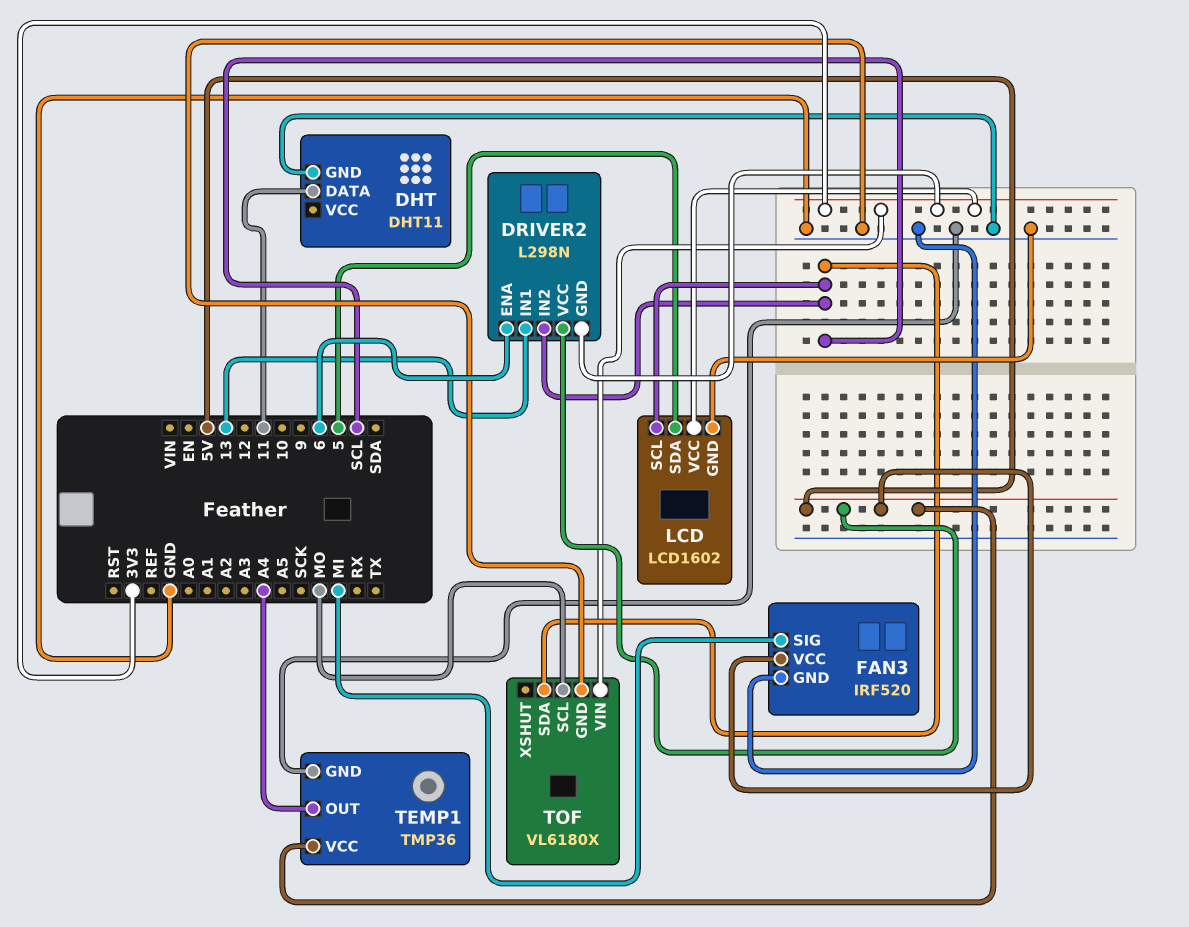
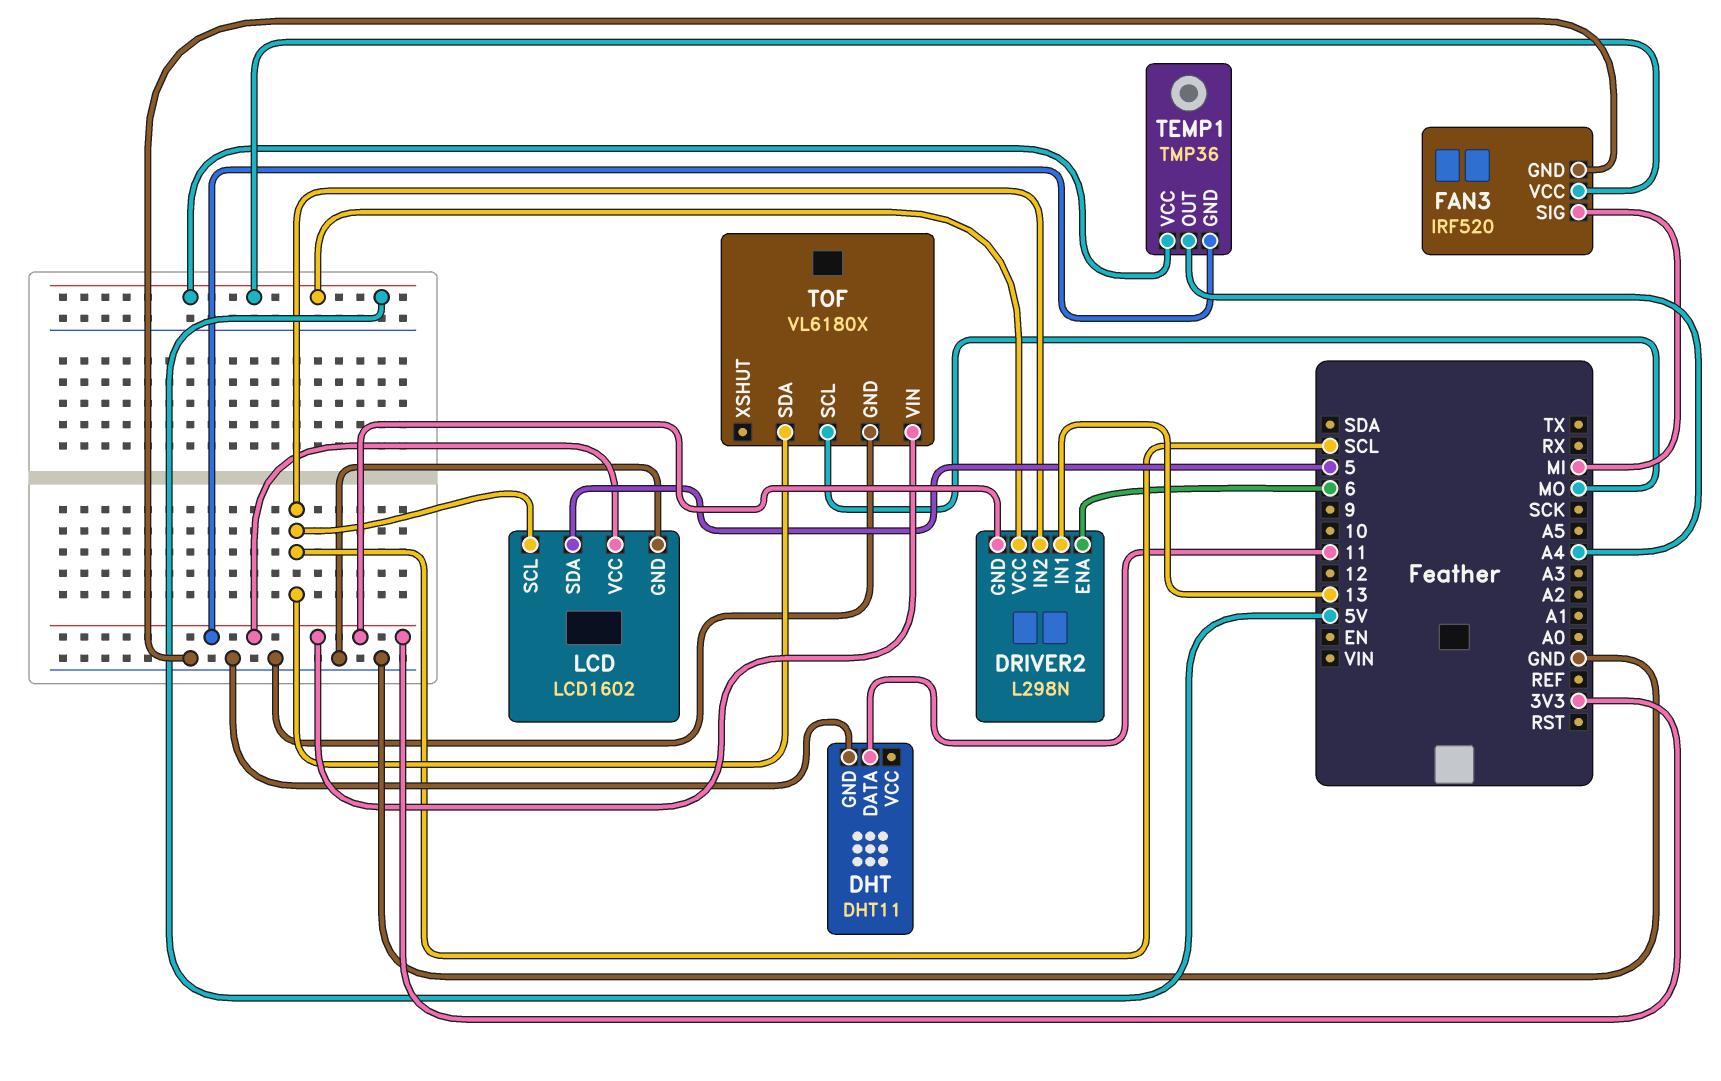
TEMP1 pin GND: GND -> 3V3

